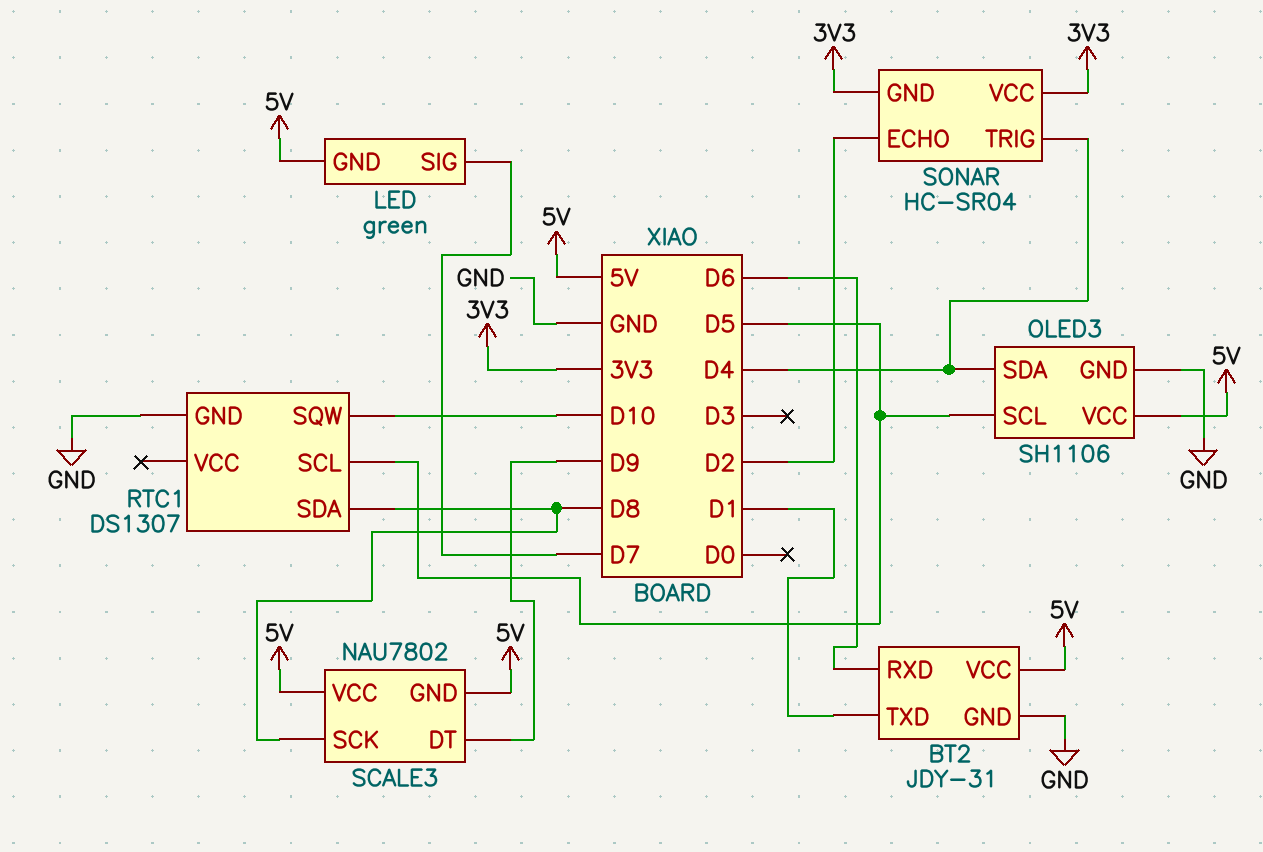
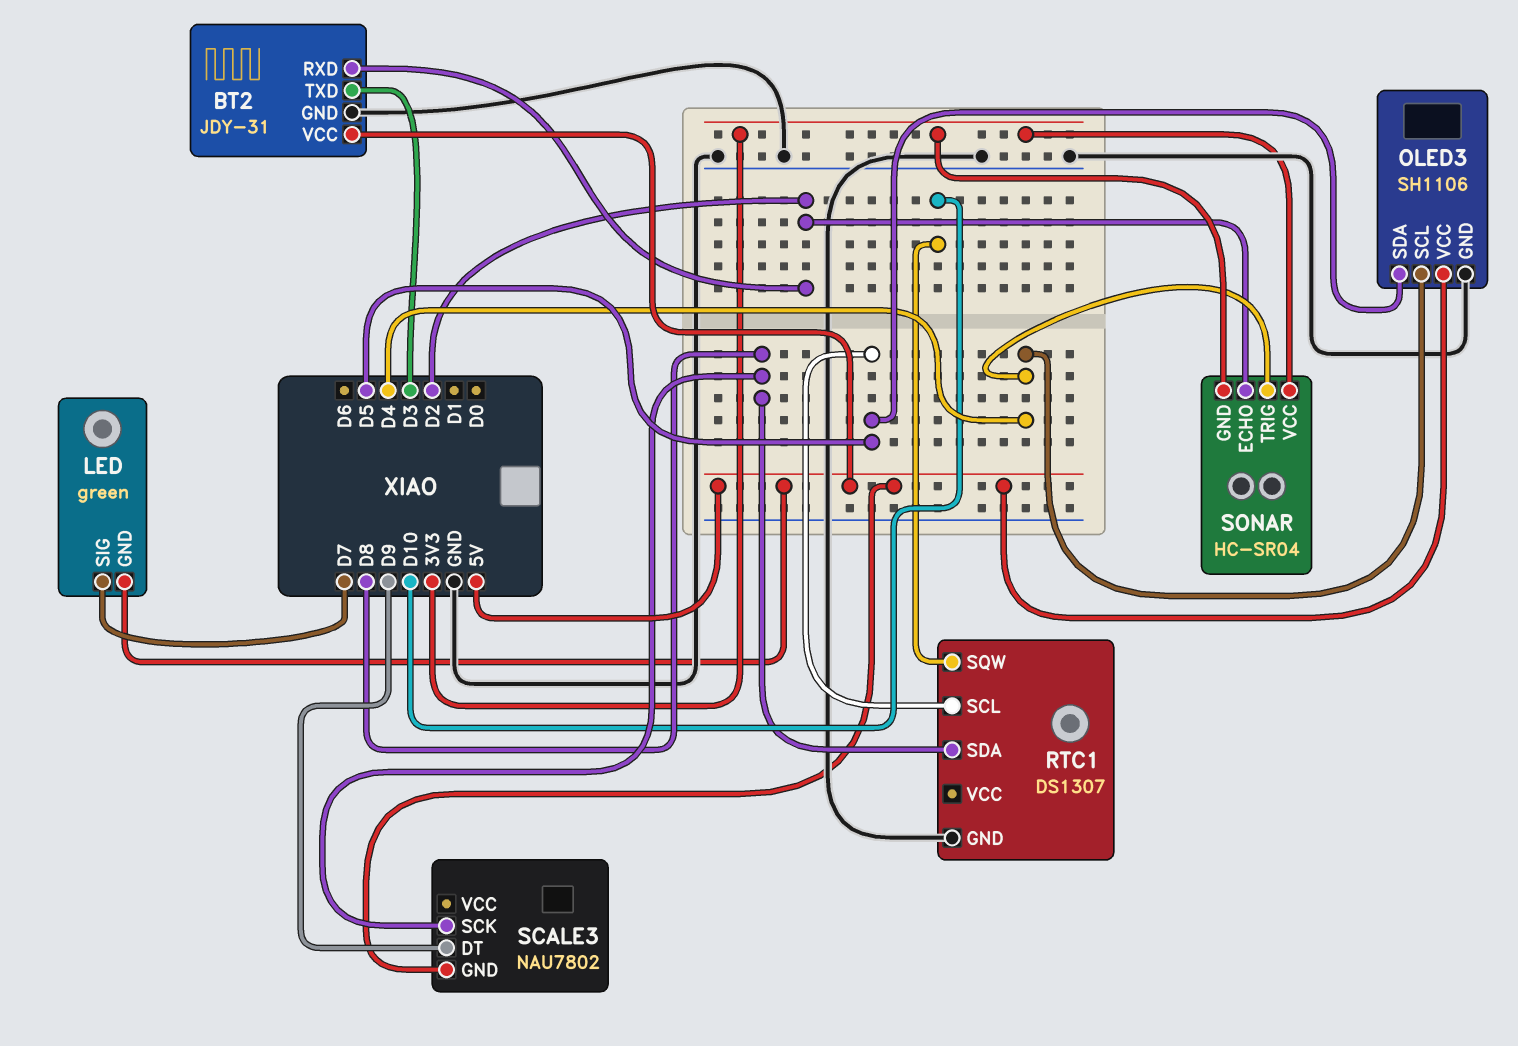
BT2 pin RXD: D6 -> D2
BT2 pin TXD: D1 -> D3
OLED3 pin SCL: D5 -> D4
OLED3 pin SDA: D4 -> D5
SCALE3 pin VCC: 5V -> none

